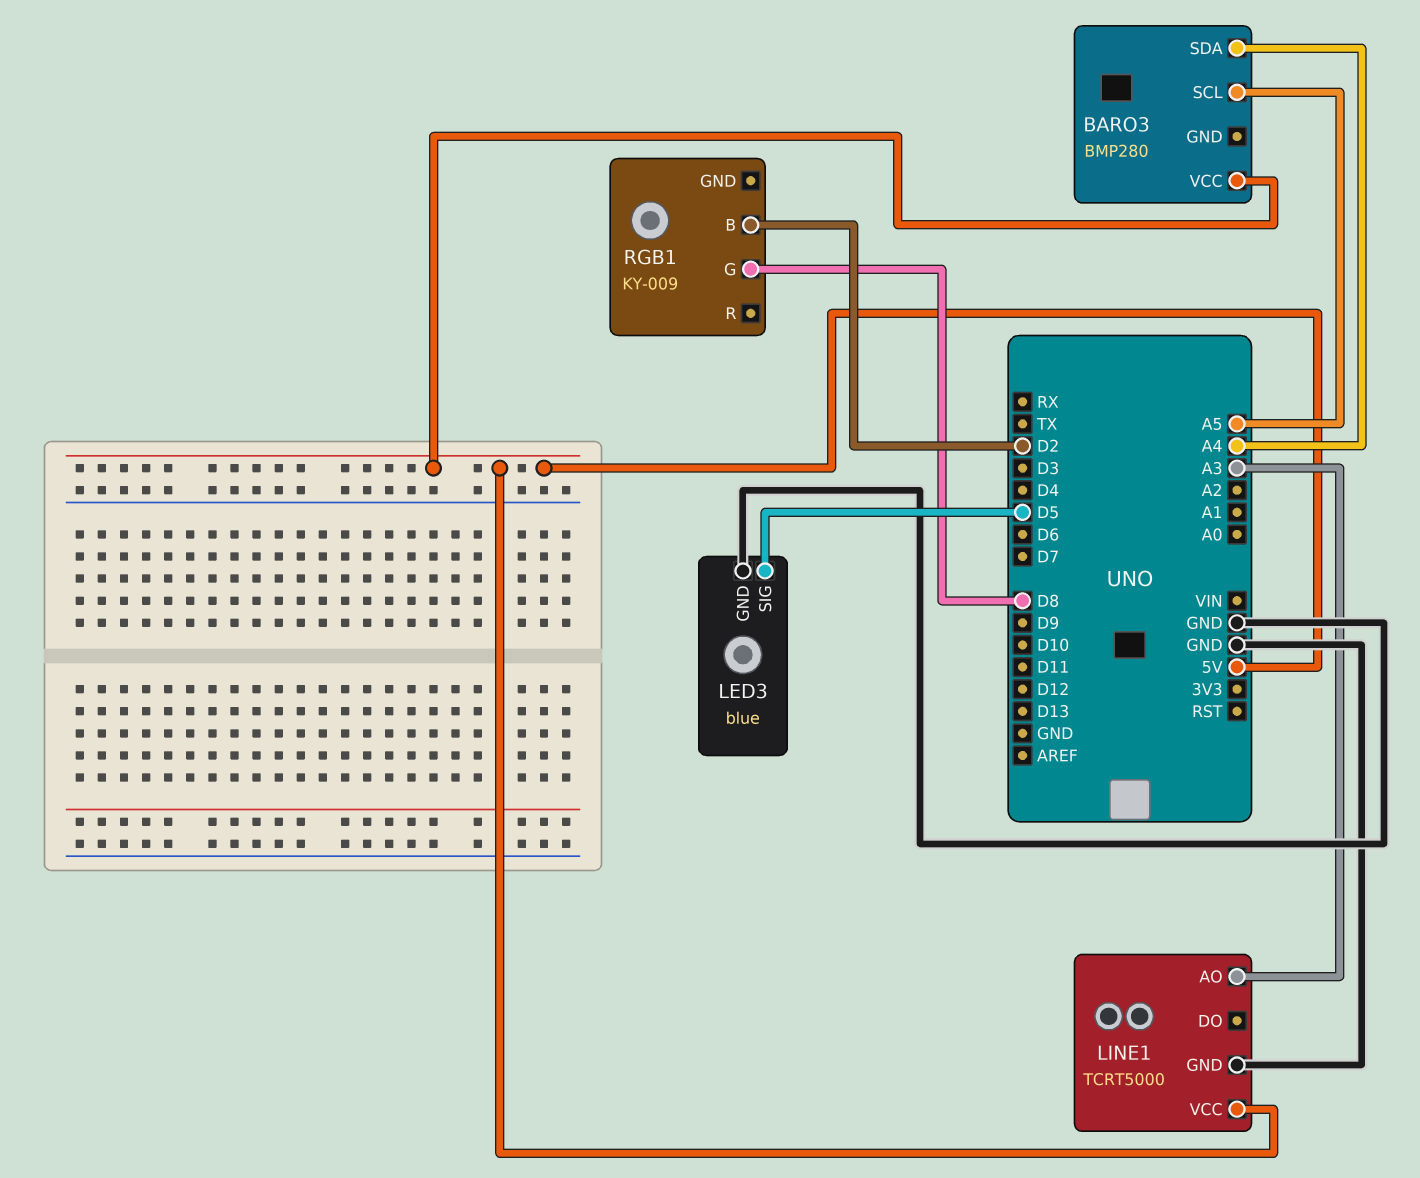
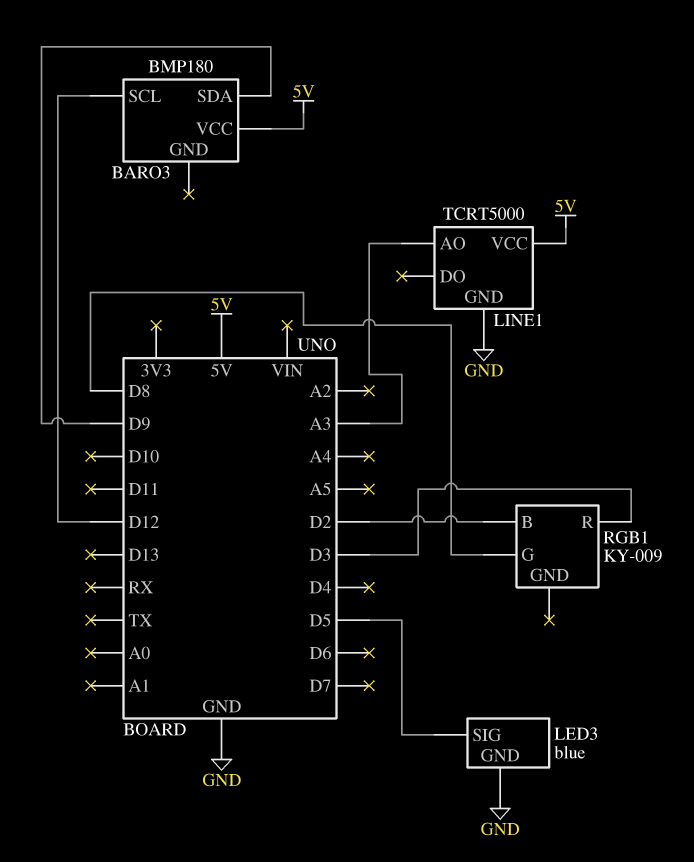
BARO3: BMP280 -> BMP180
BARO3 pin SCL: A5 -> D12
BARO3 pin SDA: A4 -> D9
RGB1 pin R: none -> D3

